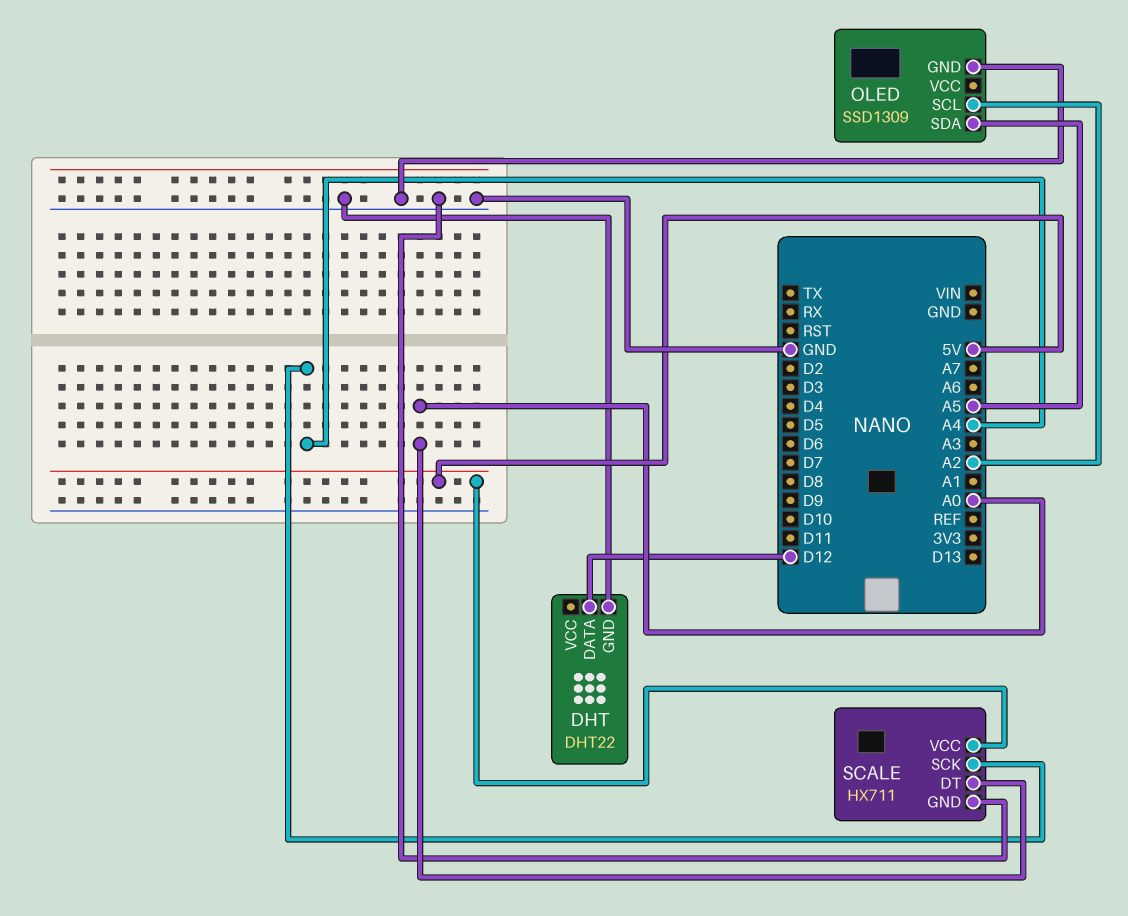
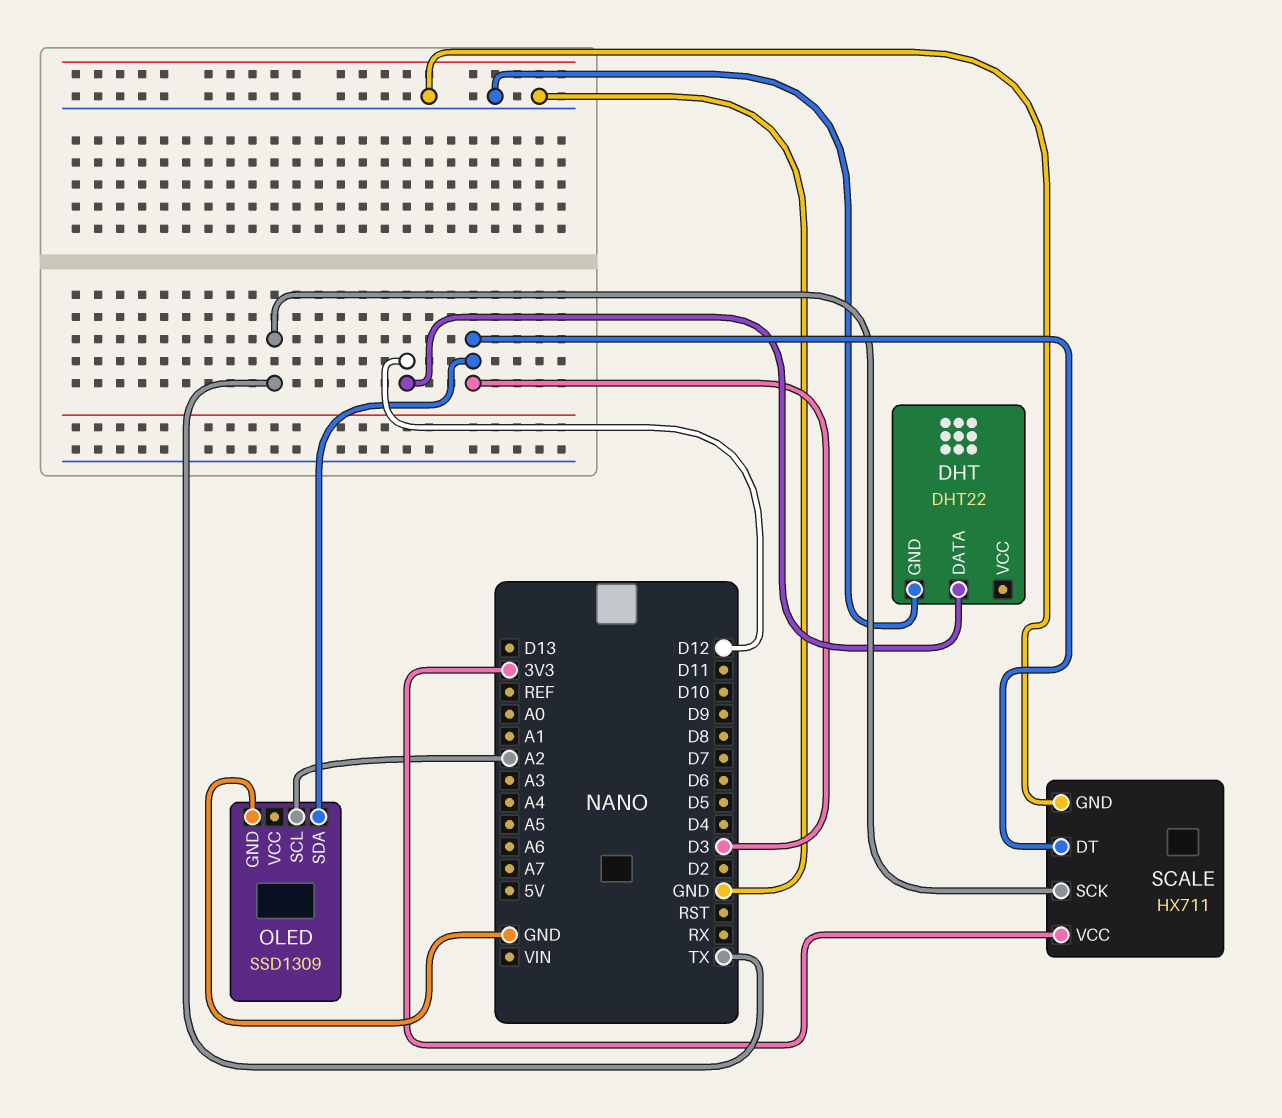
OLED pin SDA: A5 -> D3
SCALE pin DT: A0 -> D3
SCALE pin SCK: A4 -> TX
SCALE pin VCC: 5V -> 3V3

